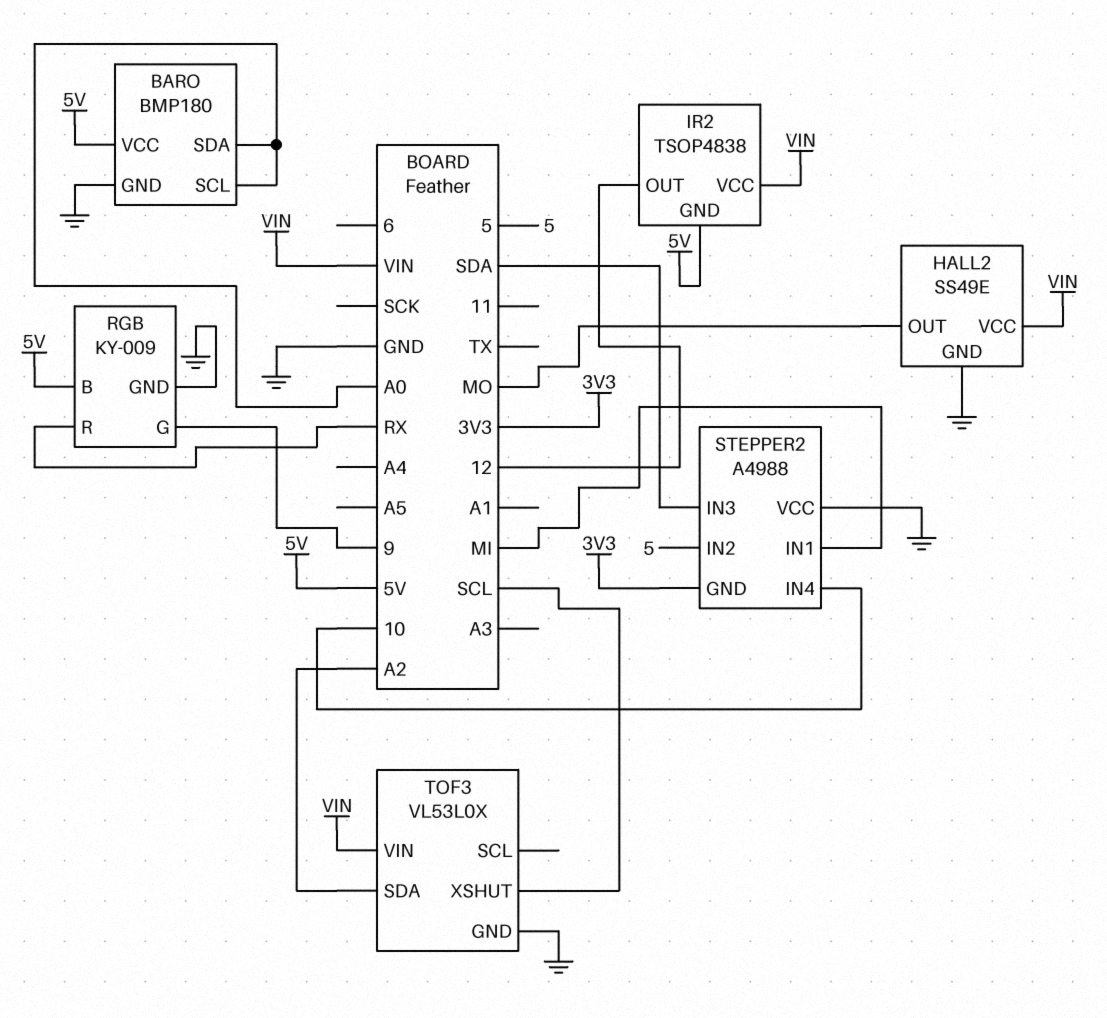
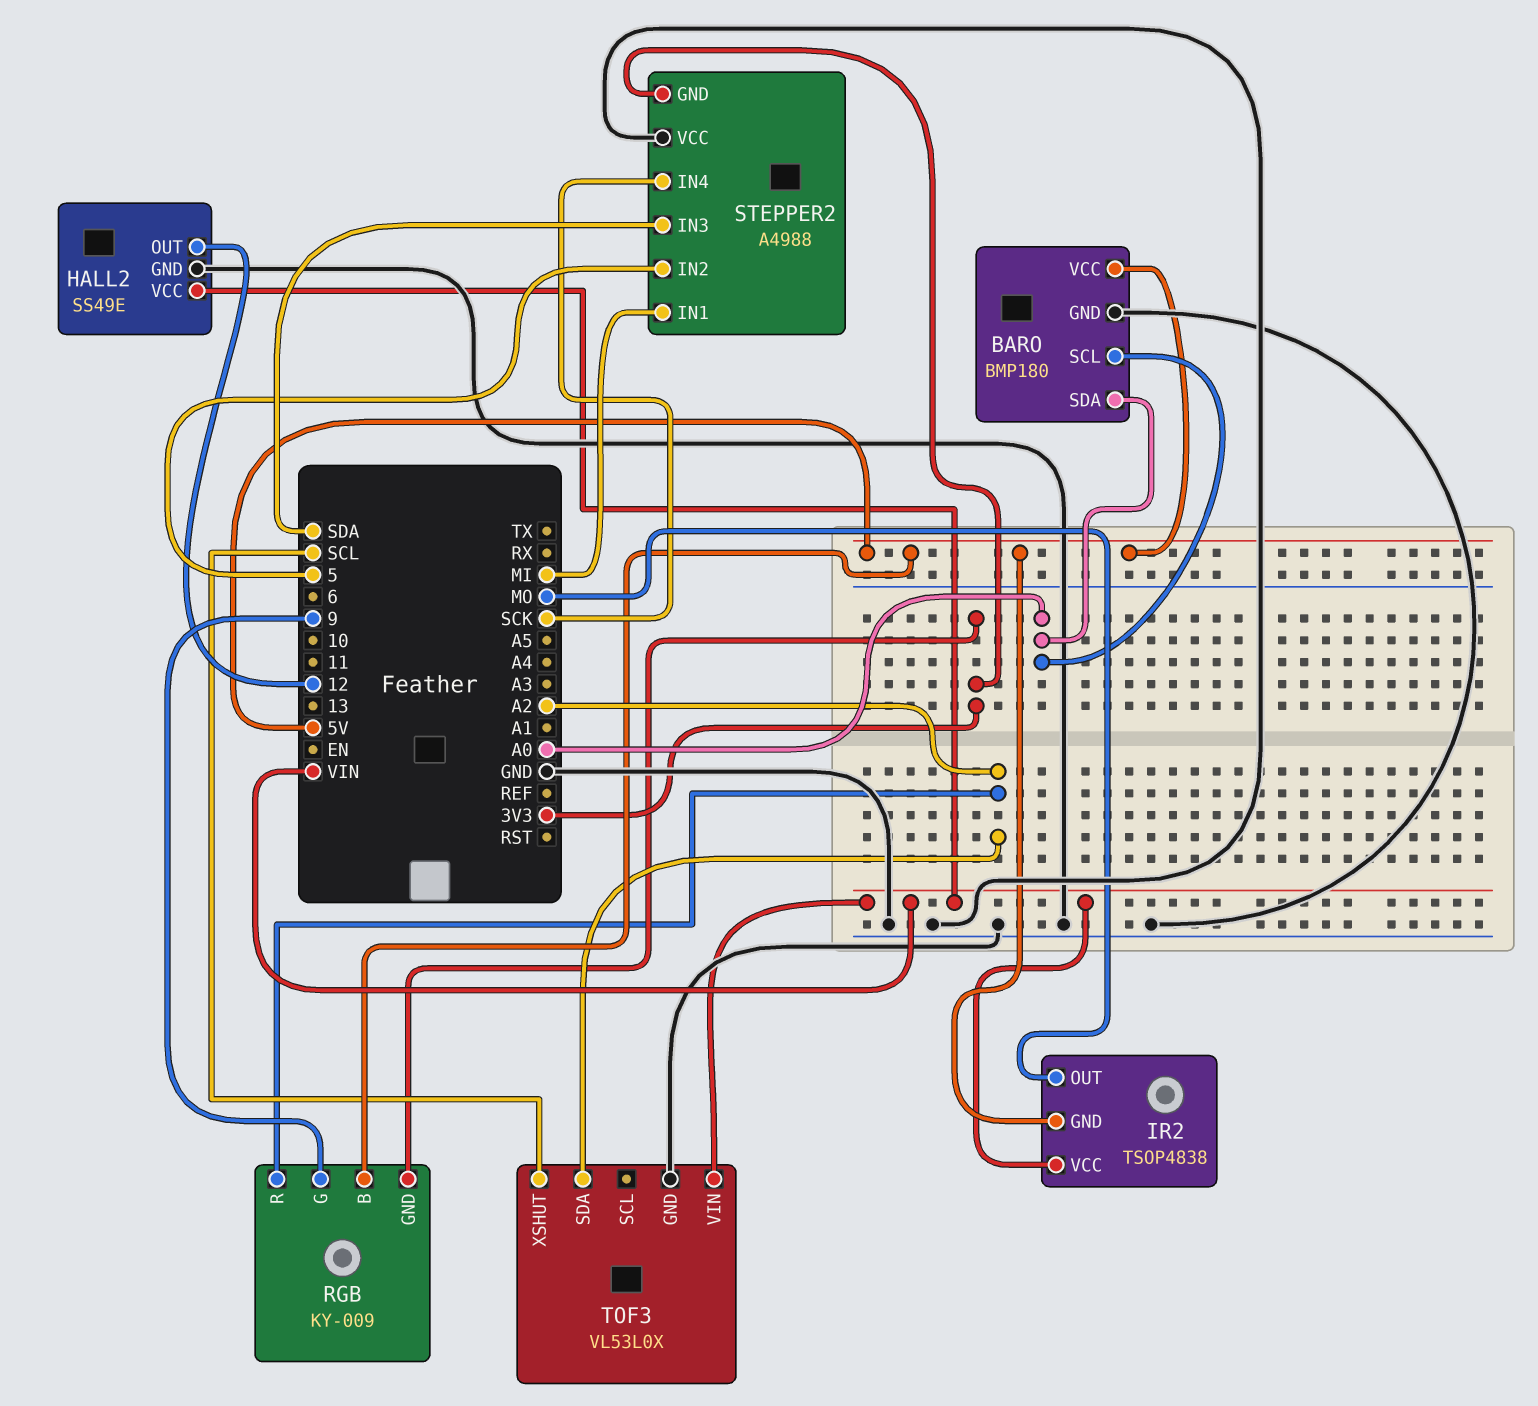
HALL2 pin OUT: MO -> 12
IR2 pin OUT: 12 -> MO
RGB pin GND: GND -> 3V3
RGB pin R: RX -> A2
STEPPER2 pin IN4: 10 -> SCK

